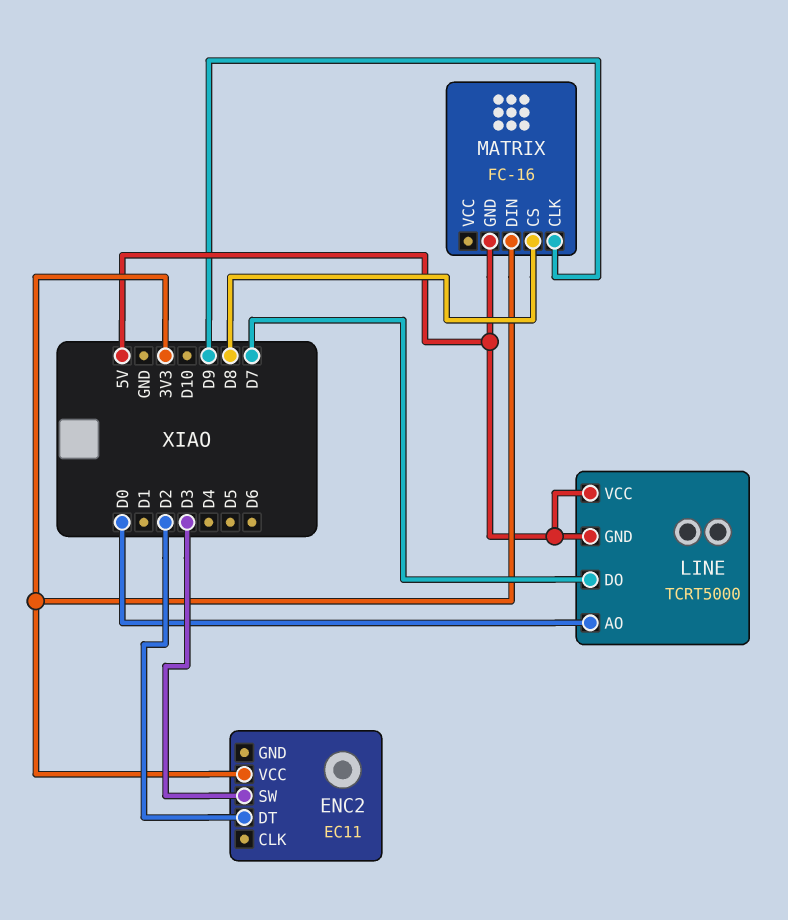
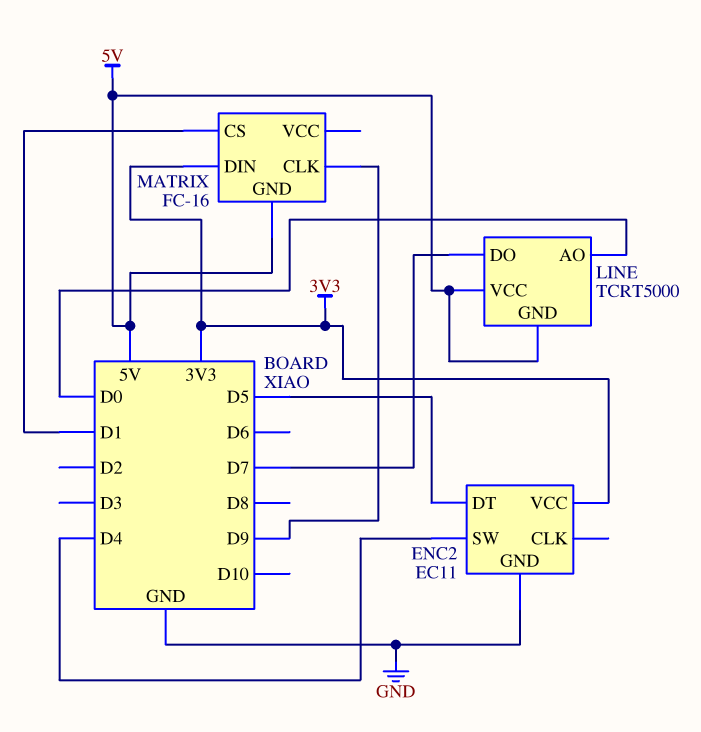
ENC2 pin DT: D2 -> D5
ENC2 pin GND: none -> GND
ENC2 pin SW: D3 -> D4
MATRIX pin CS: D8 -> D1

